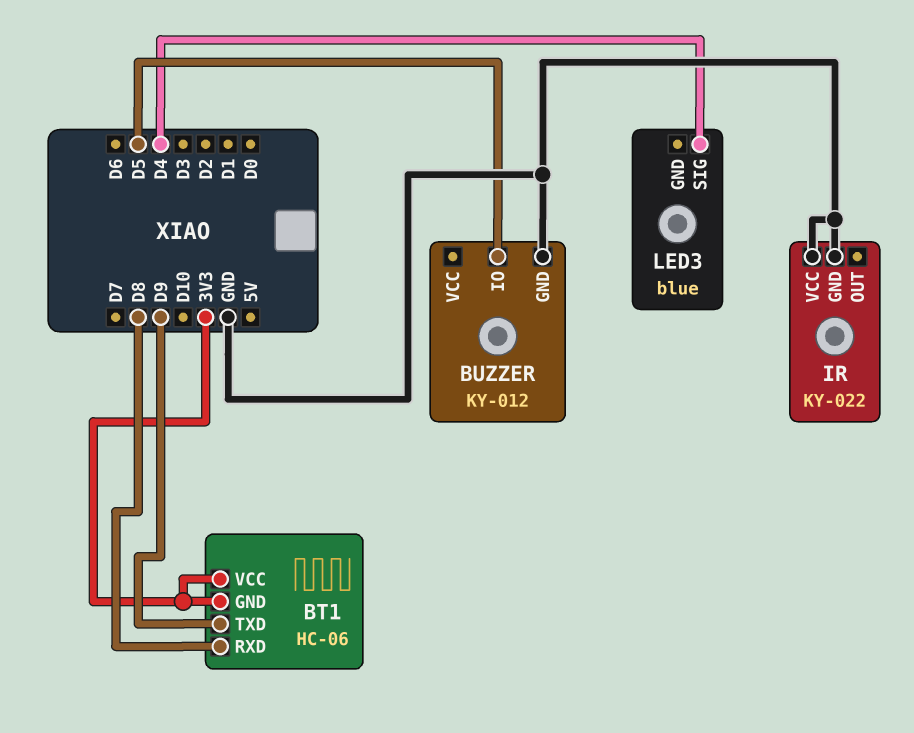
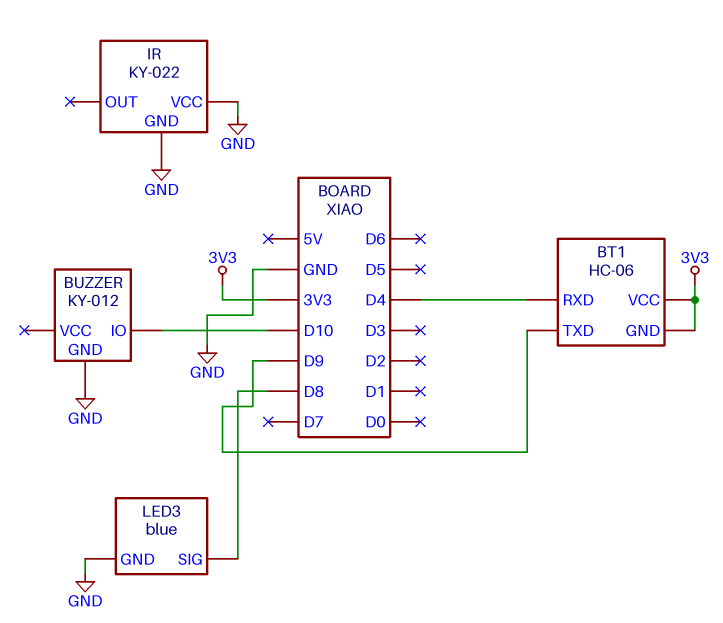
BT1 pin RXD: D8 -> D4
BUZZER pin IO: D5 -> D10
LED3 pin GND: none -> GND
LED3 pin SIG: D4 -> D8

